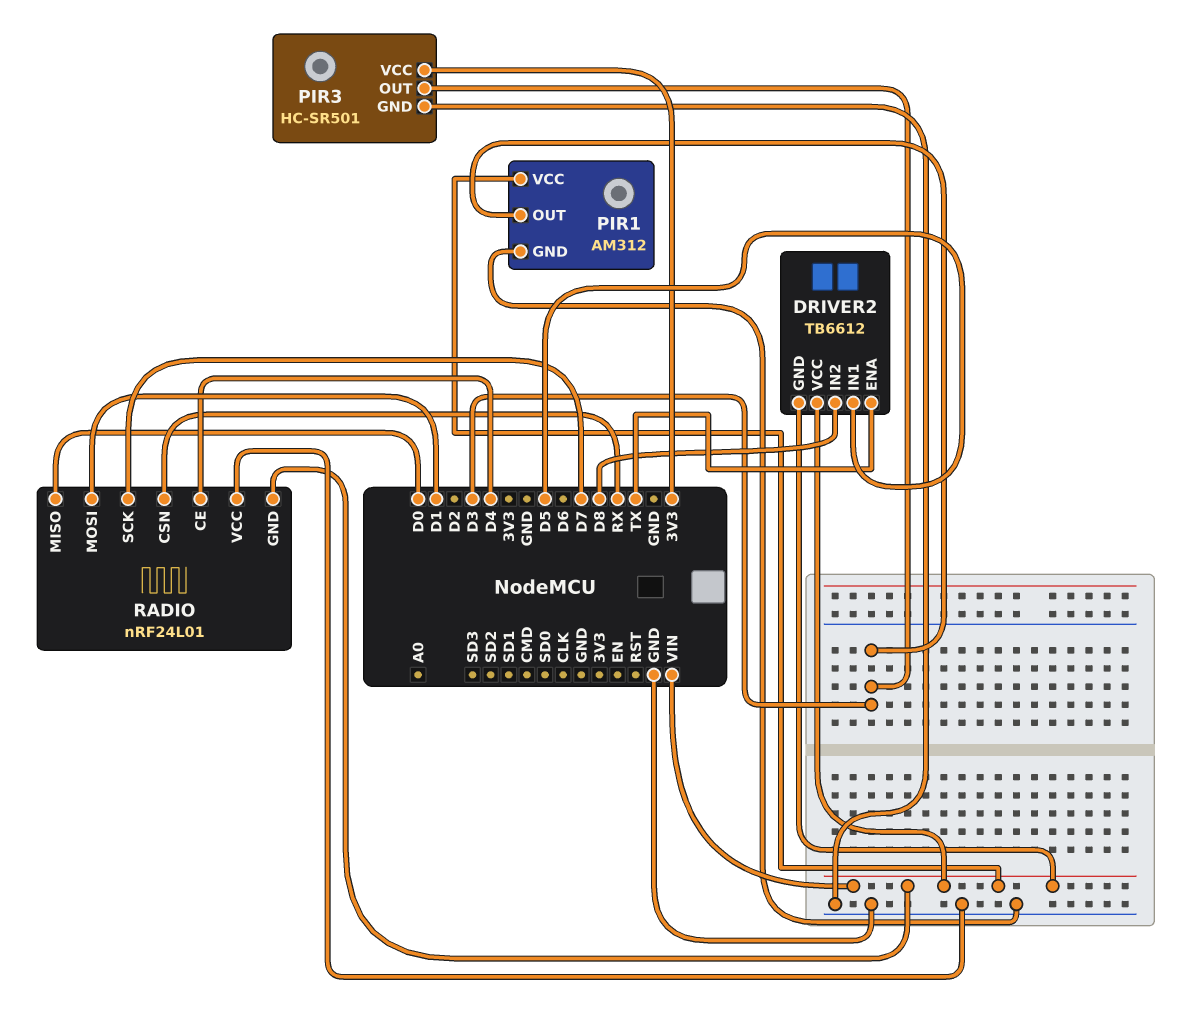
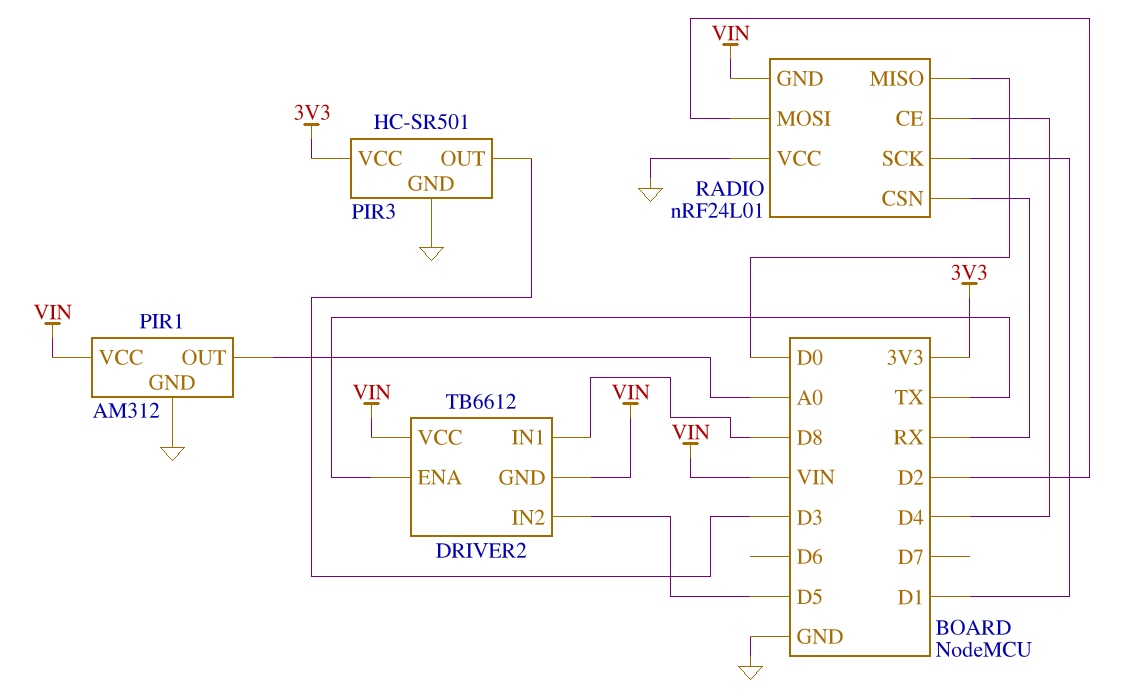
DRIVER2 pin IN1: D5 -> D8
DRIVER2 pin IN2: D8 -> D5
PIR1 pin OUT: D3 -> A0
RADIO pin MOSI: D1 -> D2
RADIO pin SCK: D7 -> D1

